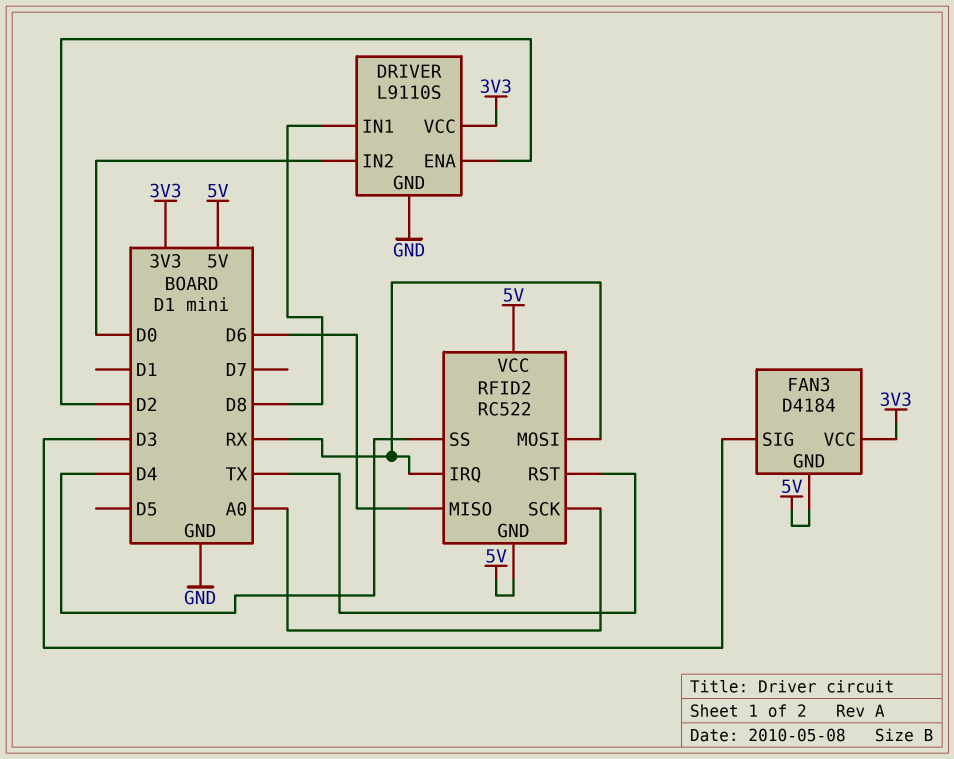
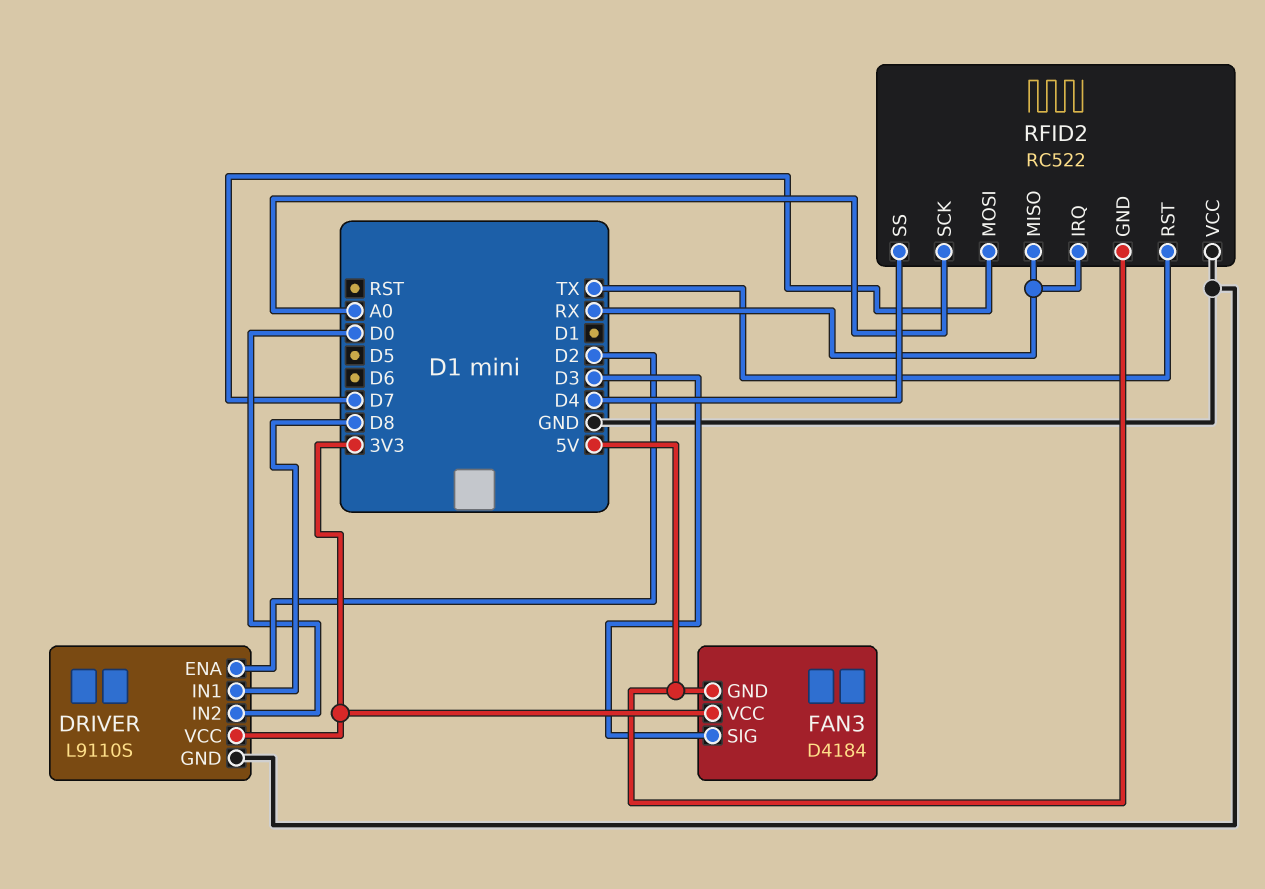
RFID2 pin MISO: D6 -> RX
RFID2 pin MOSI: RX -> D7
RFID2 pin VCC: 5V -> GND

